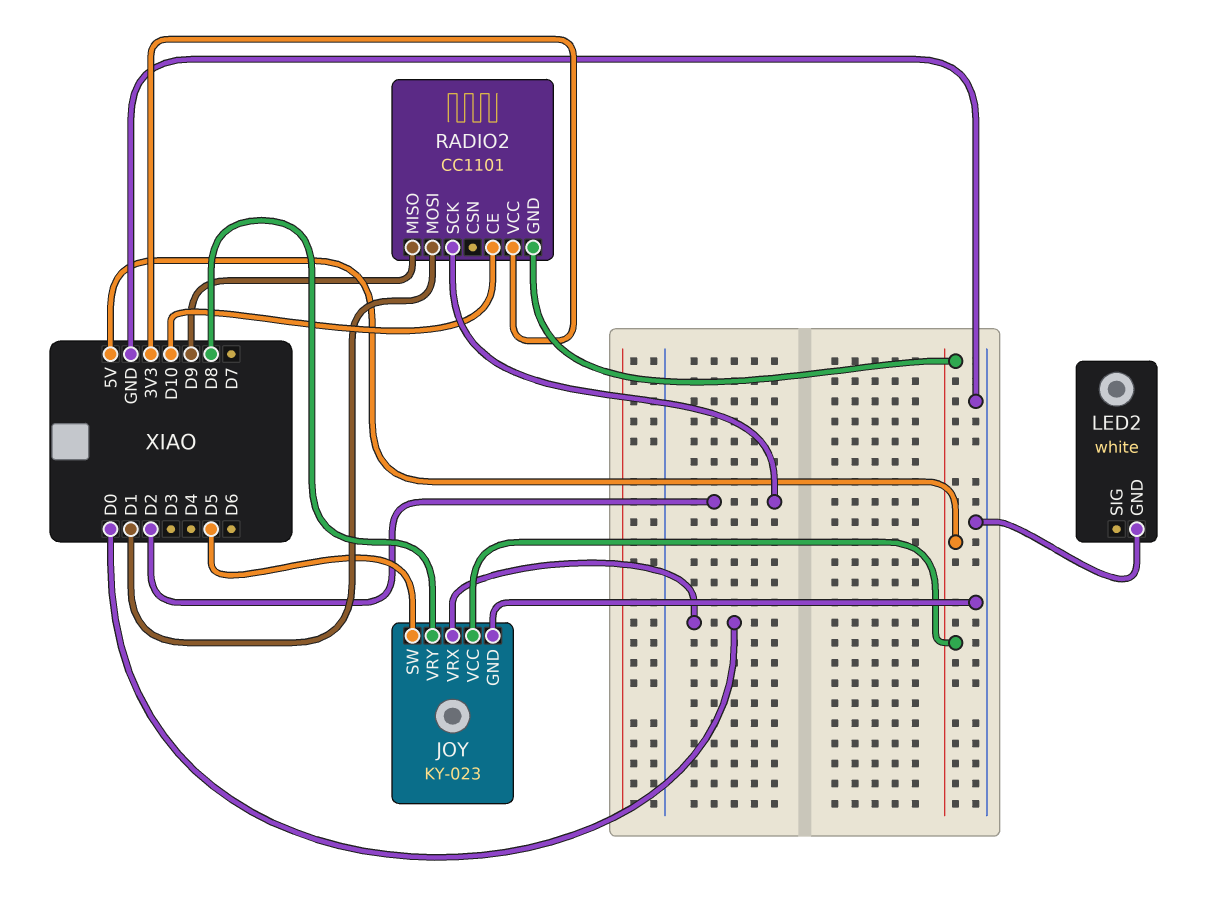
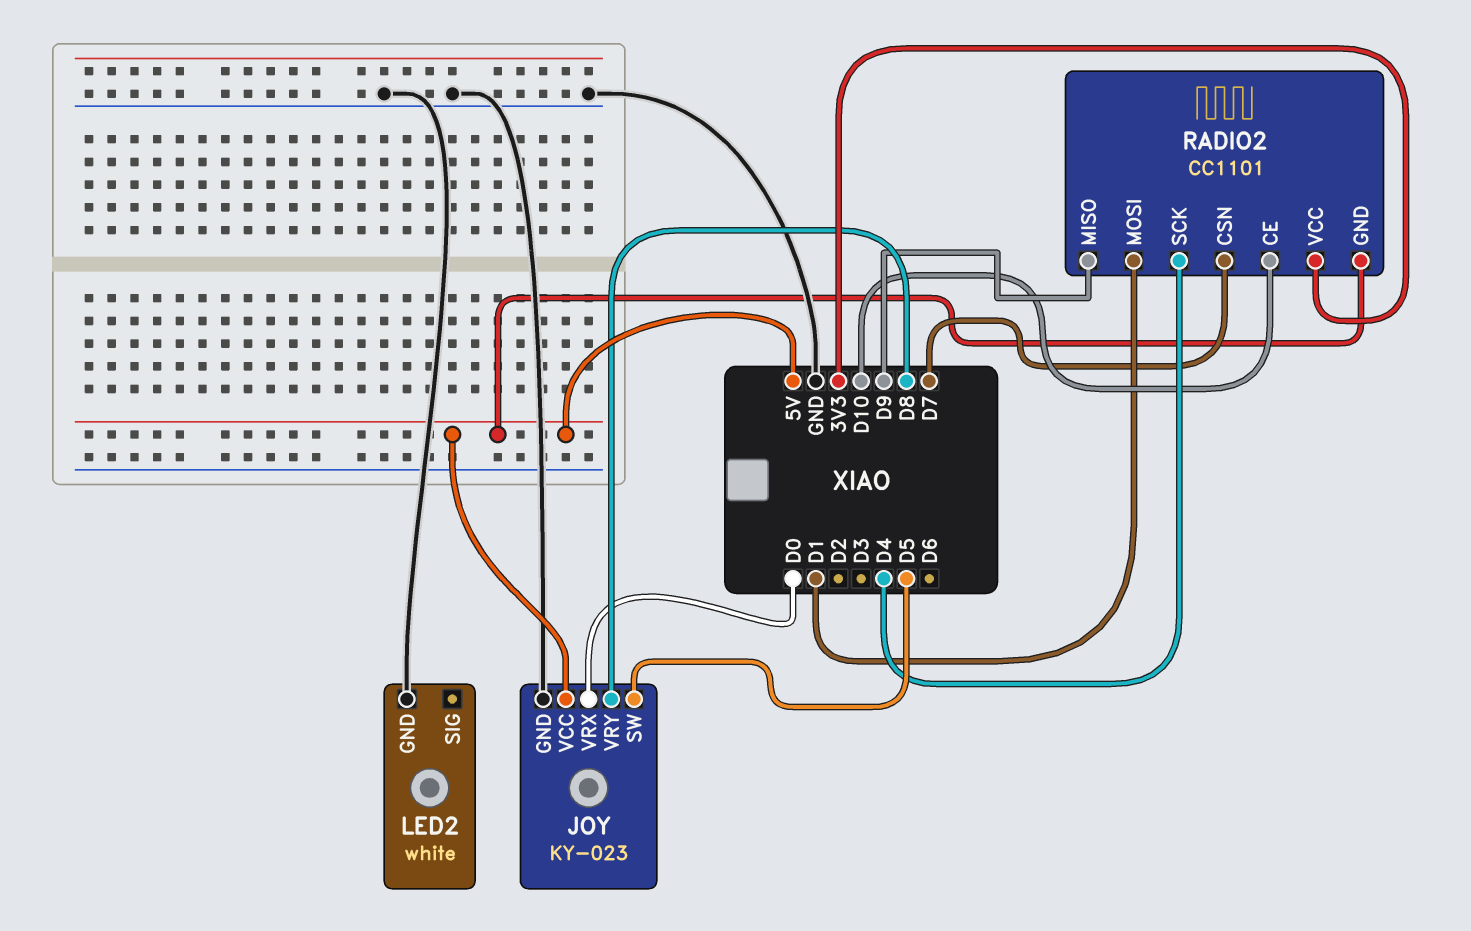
RADIO2 pin CSN: none -> D7
RADIO2 pin SCK: D2 -> D4

